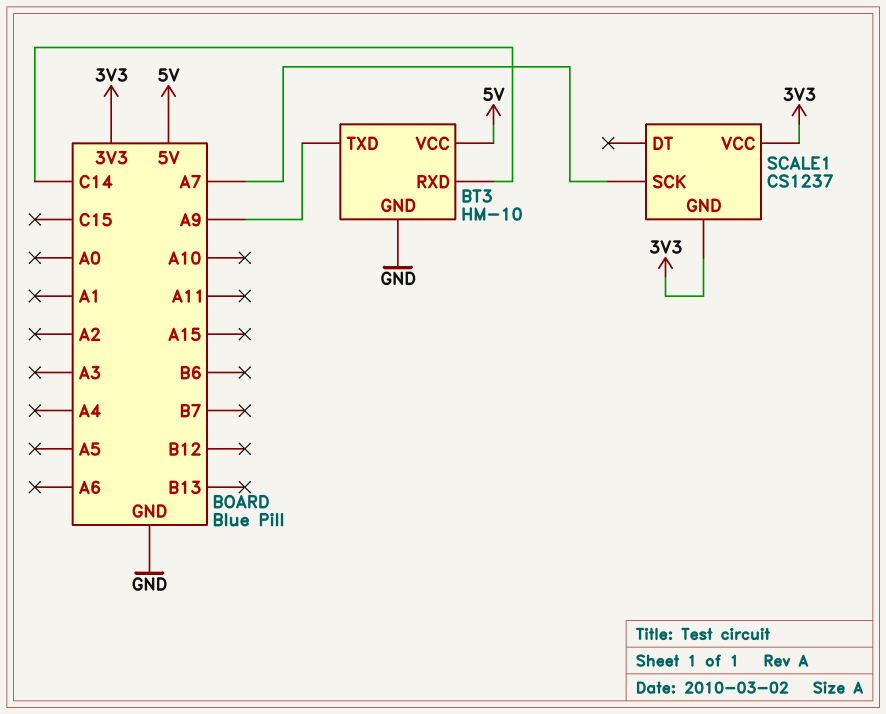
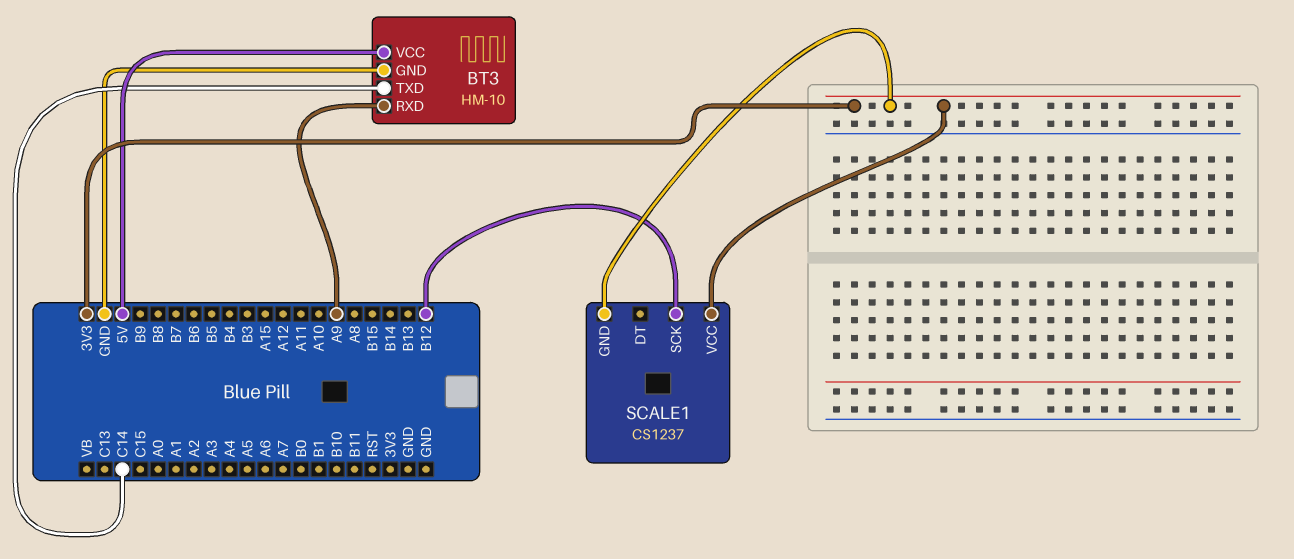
BT3 pin RXD: C14 -> A9
BT3 pin TXD: A9 -> C14
SCALE1 pin SCK: A7 -> B12

